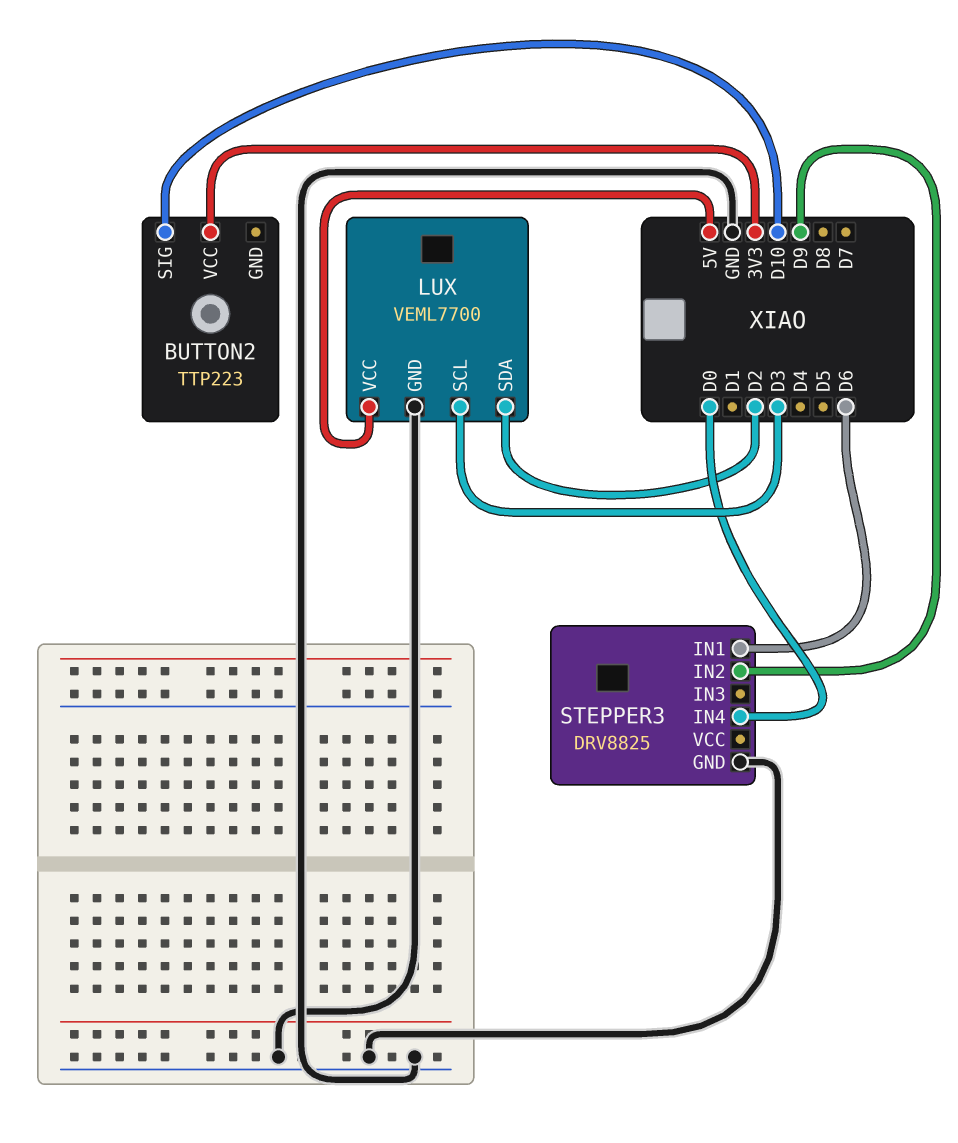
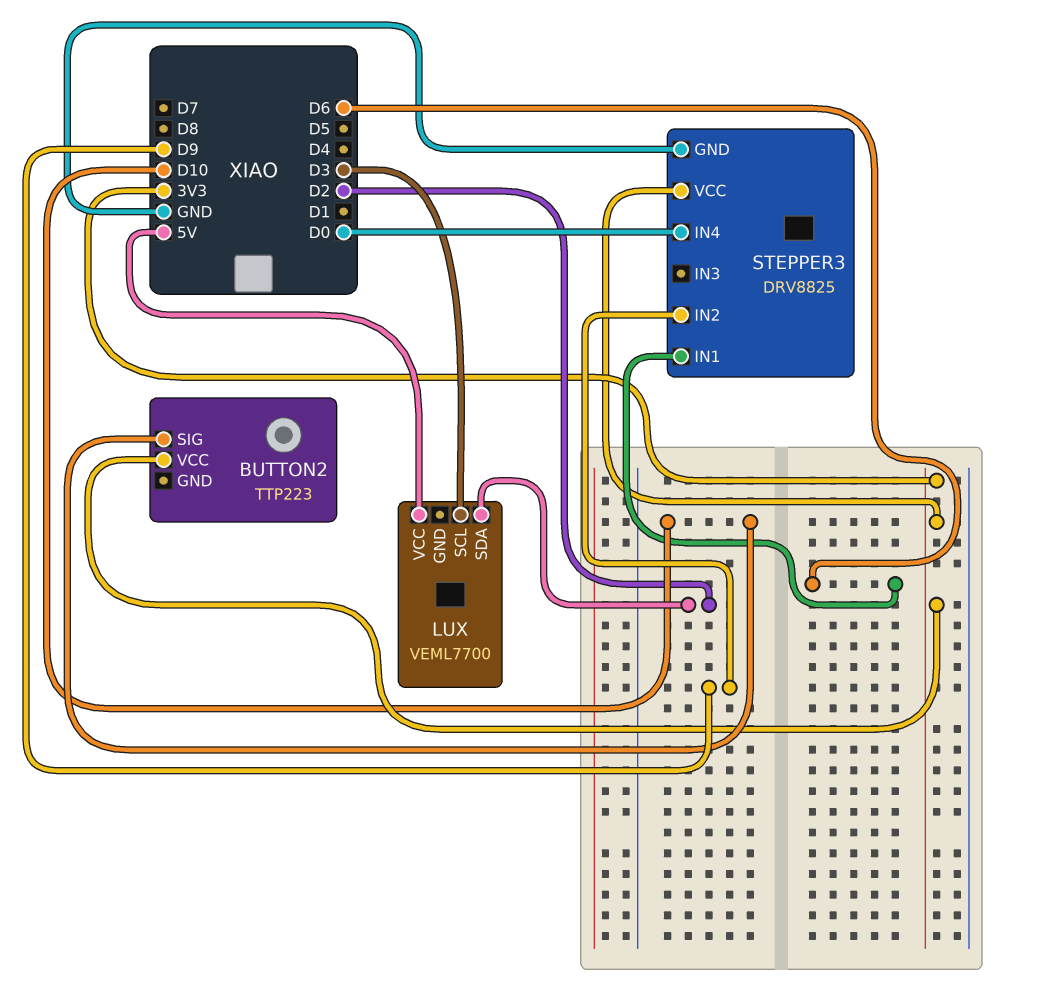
LUX pin GND: GND -> none
STEPPER3 pin VCC: none -> 3V3

